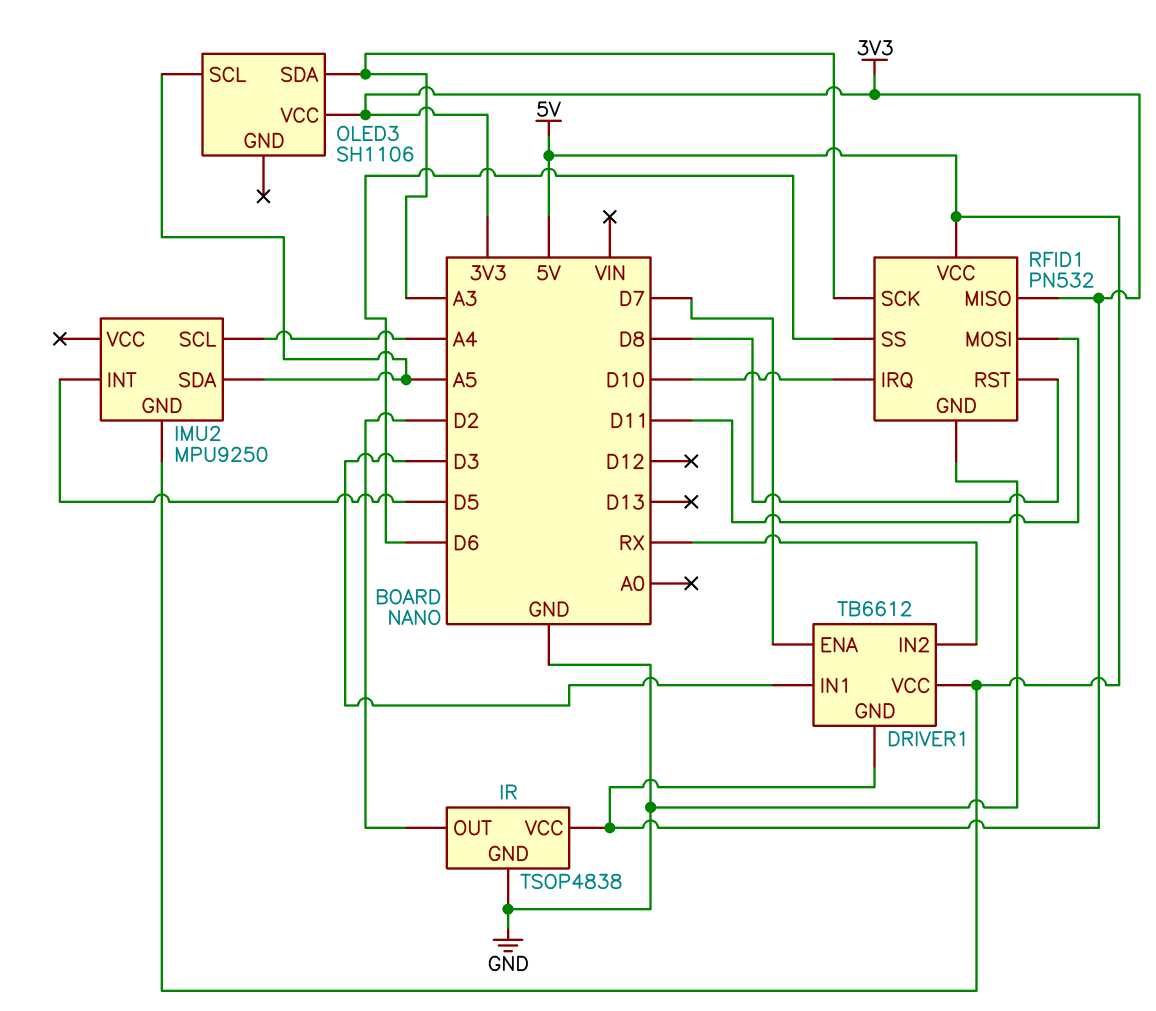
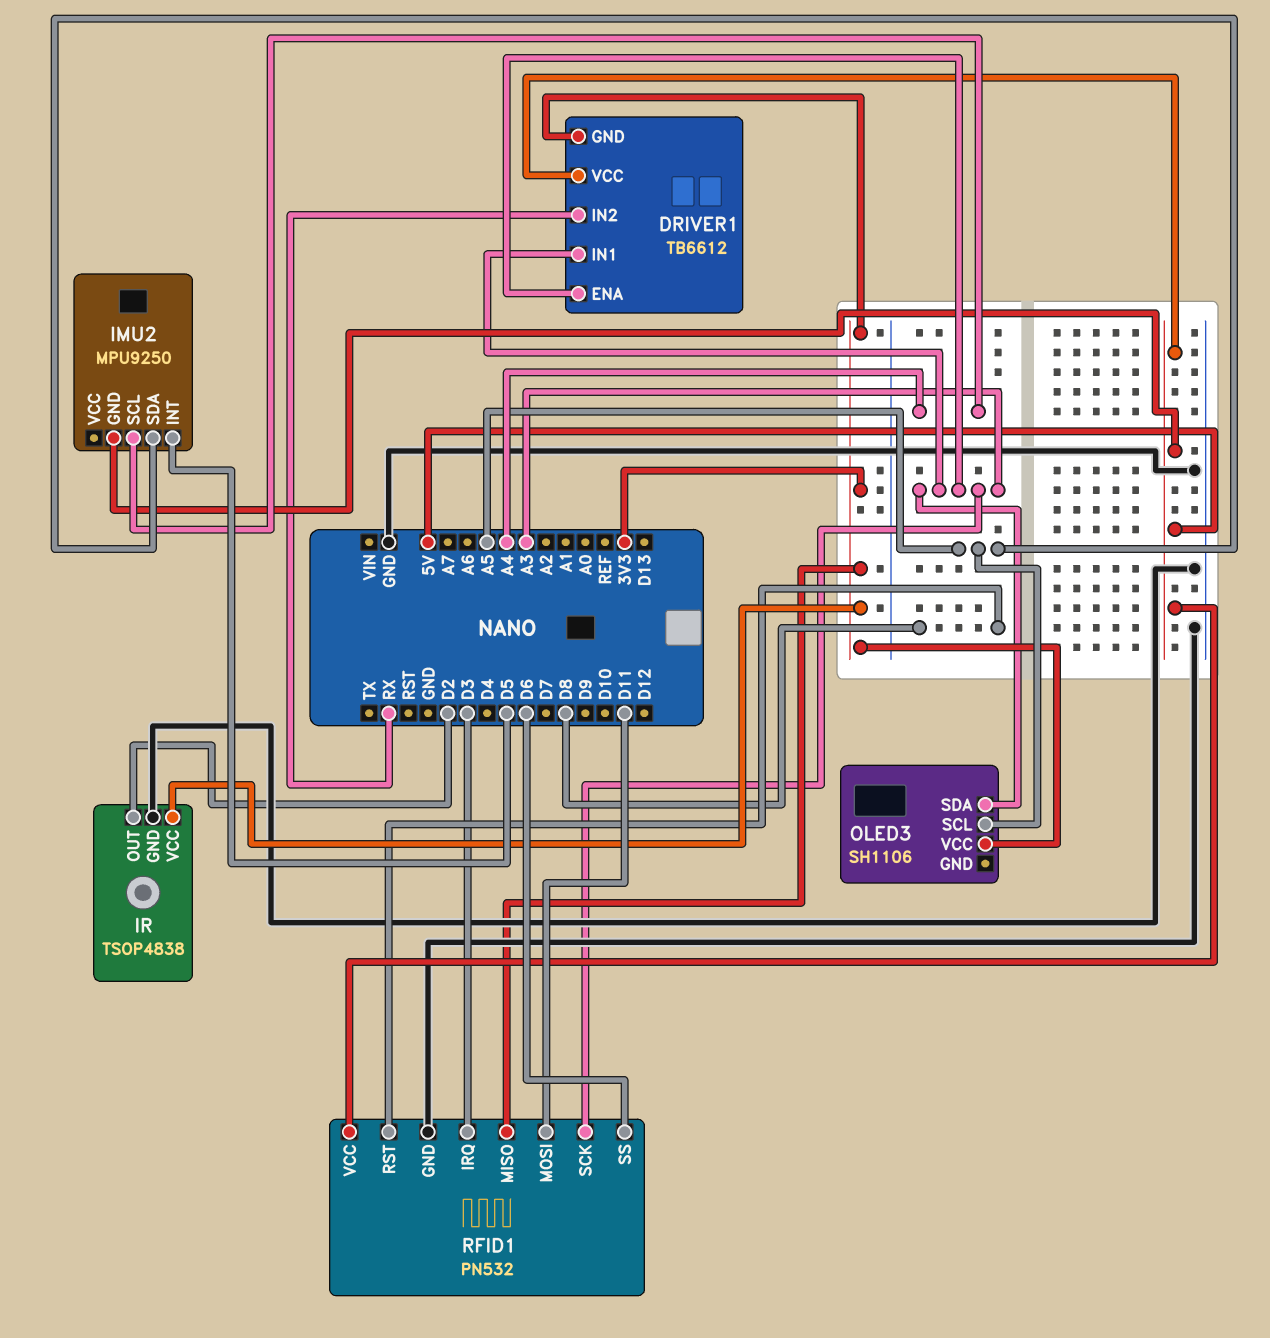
DRIVER1 pin ENA: D7 -> A3
DRIVER1 pin IN1: D3 -> A3
RFID1 pin IRQ: D10 -> D3

